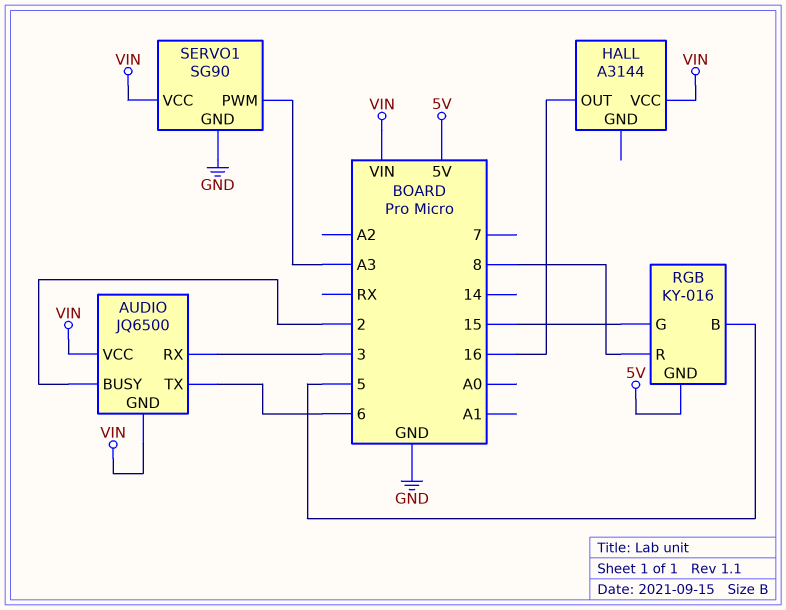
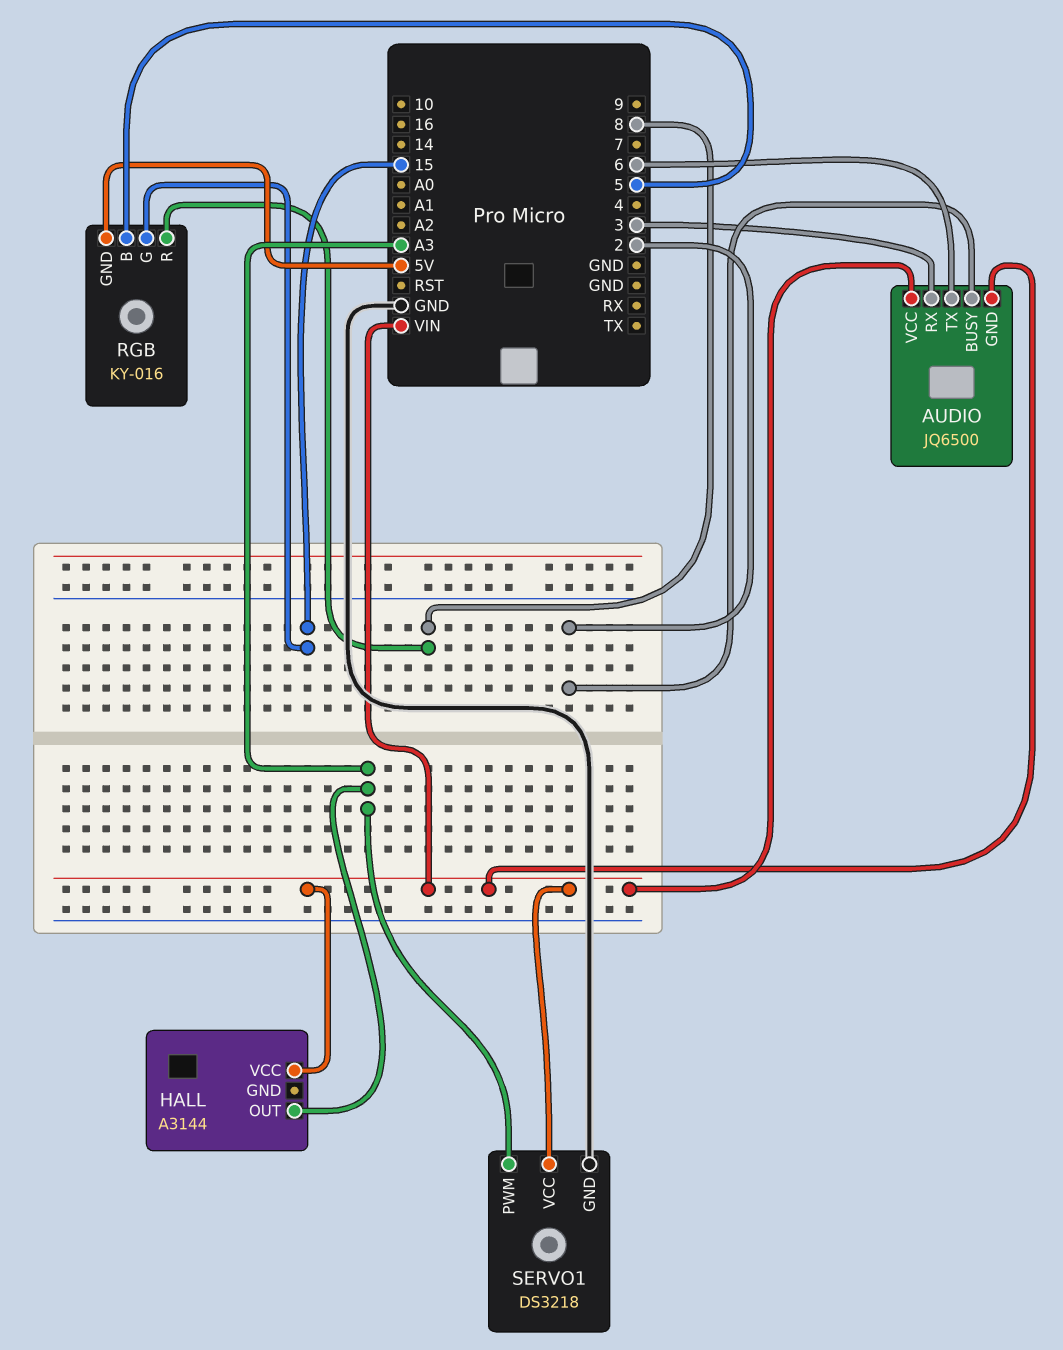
HALL pin OUT: 16 -> A3
SERVO1: SG90 -> DS3218

